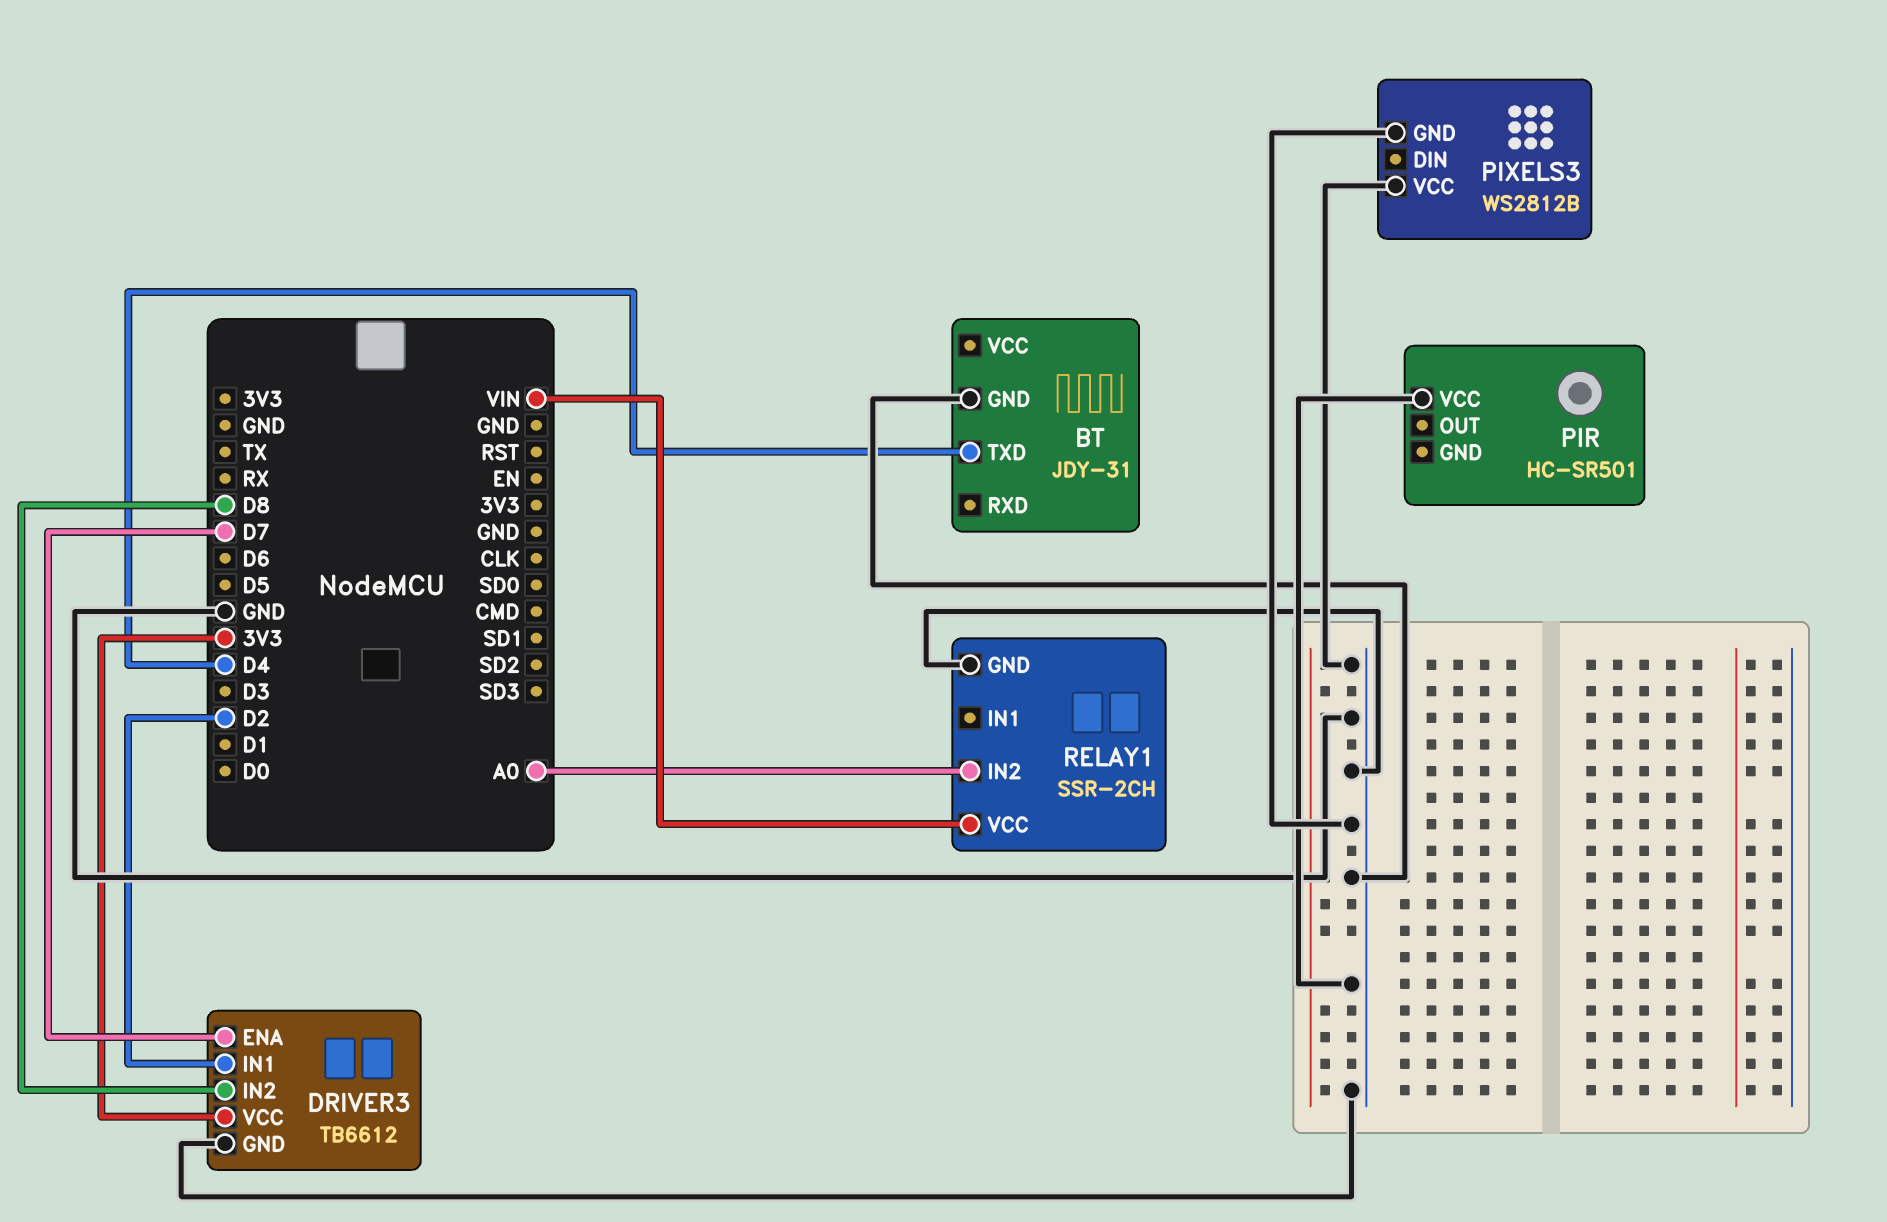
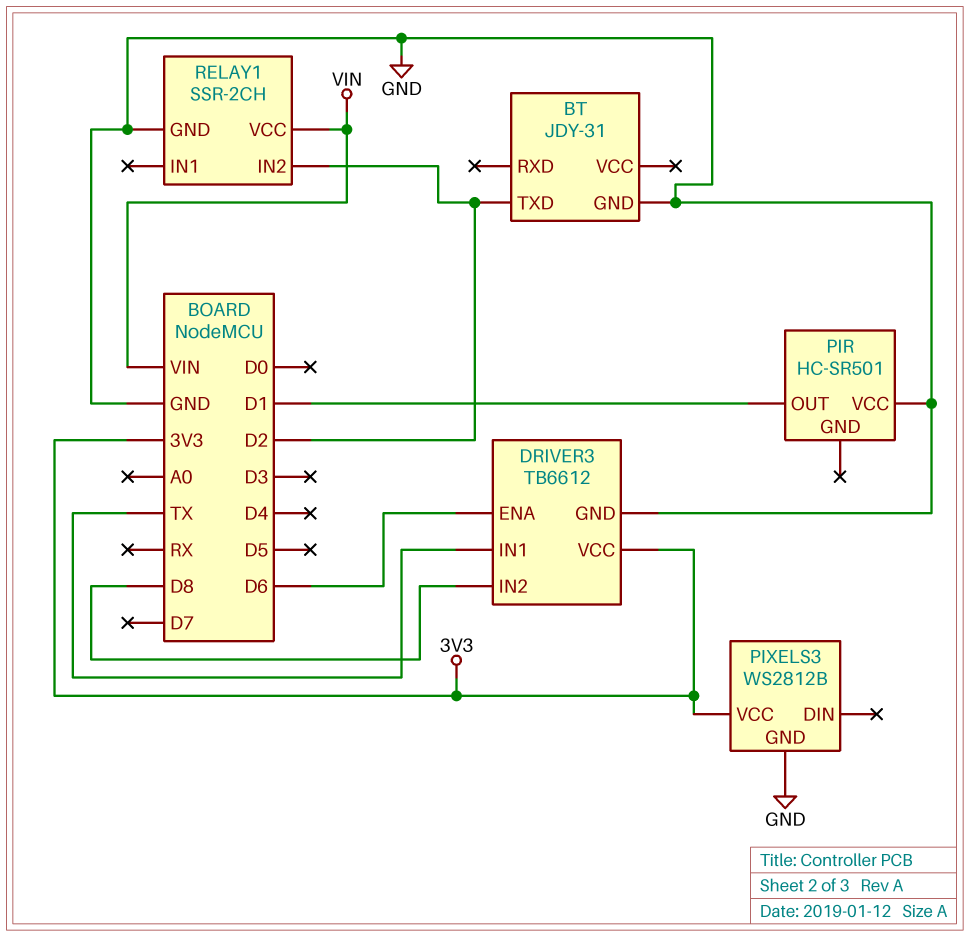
BT pin TXD: D4 -> D2
DRIVER3 pin ENA: D7 -> D6
DRIVER3 pin IN1: D2 -> TX
PIR pin OUT: none -> D1
PIXELS3 pin VCC: GND -> 3V3
RELAY1 pin IN2: A0 -> D2

